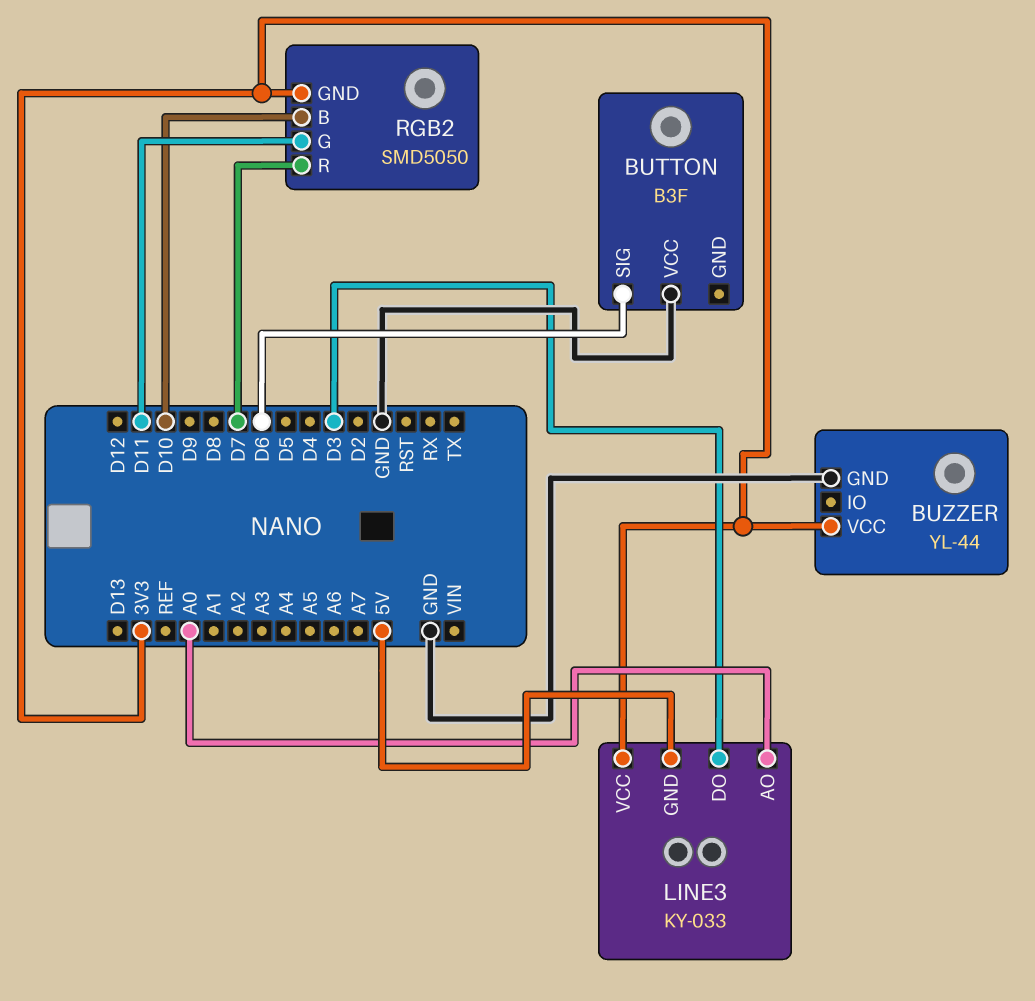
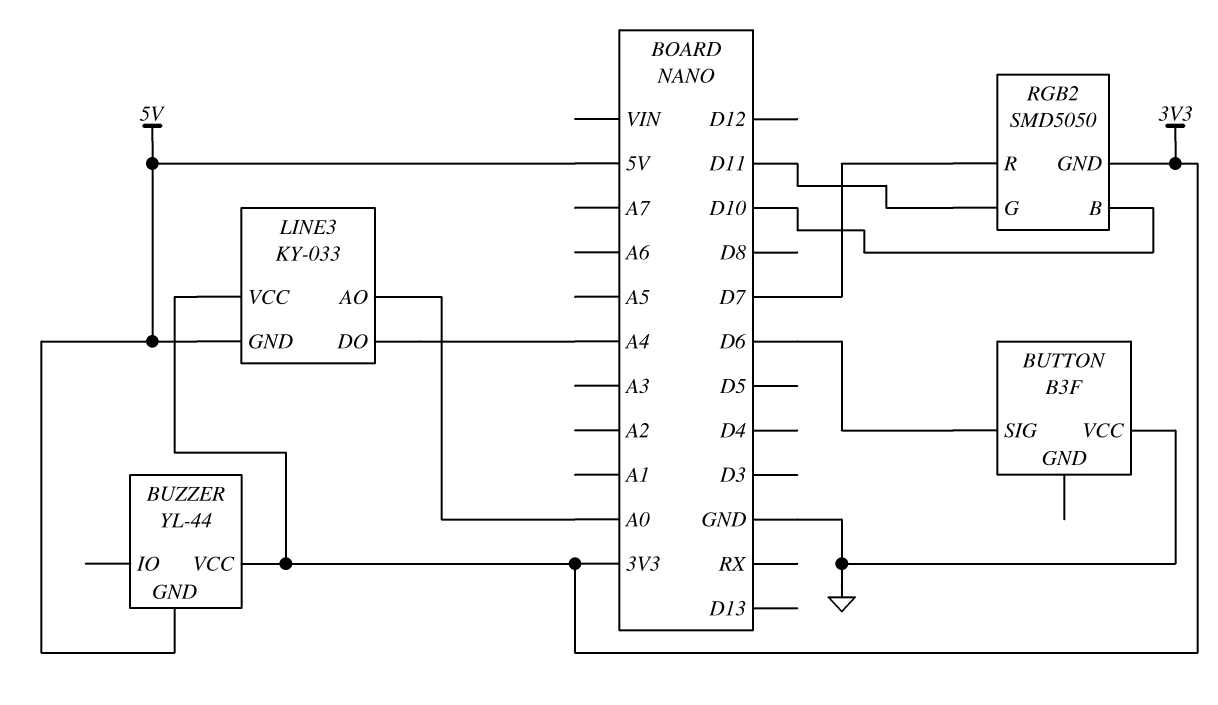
BUZZER pin GND: GND -> 5V
LINE3 pin DO: D3 -> A4

